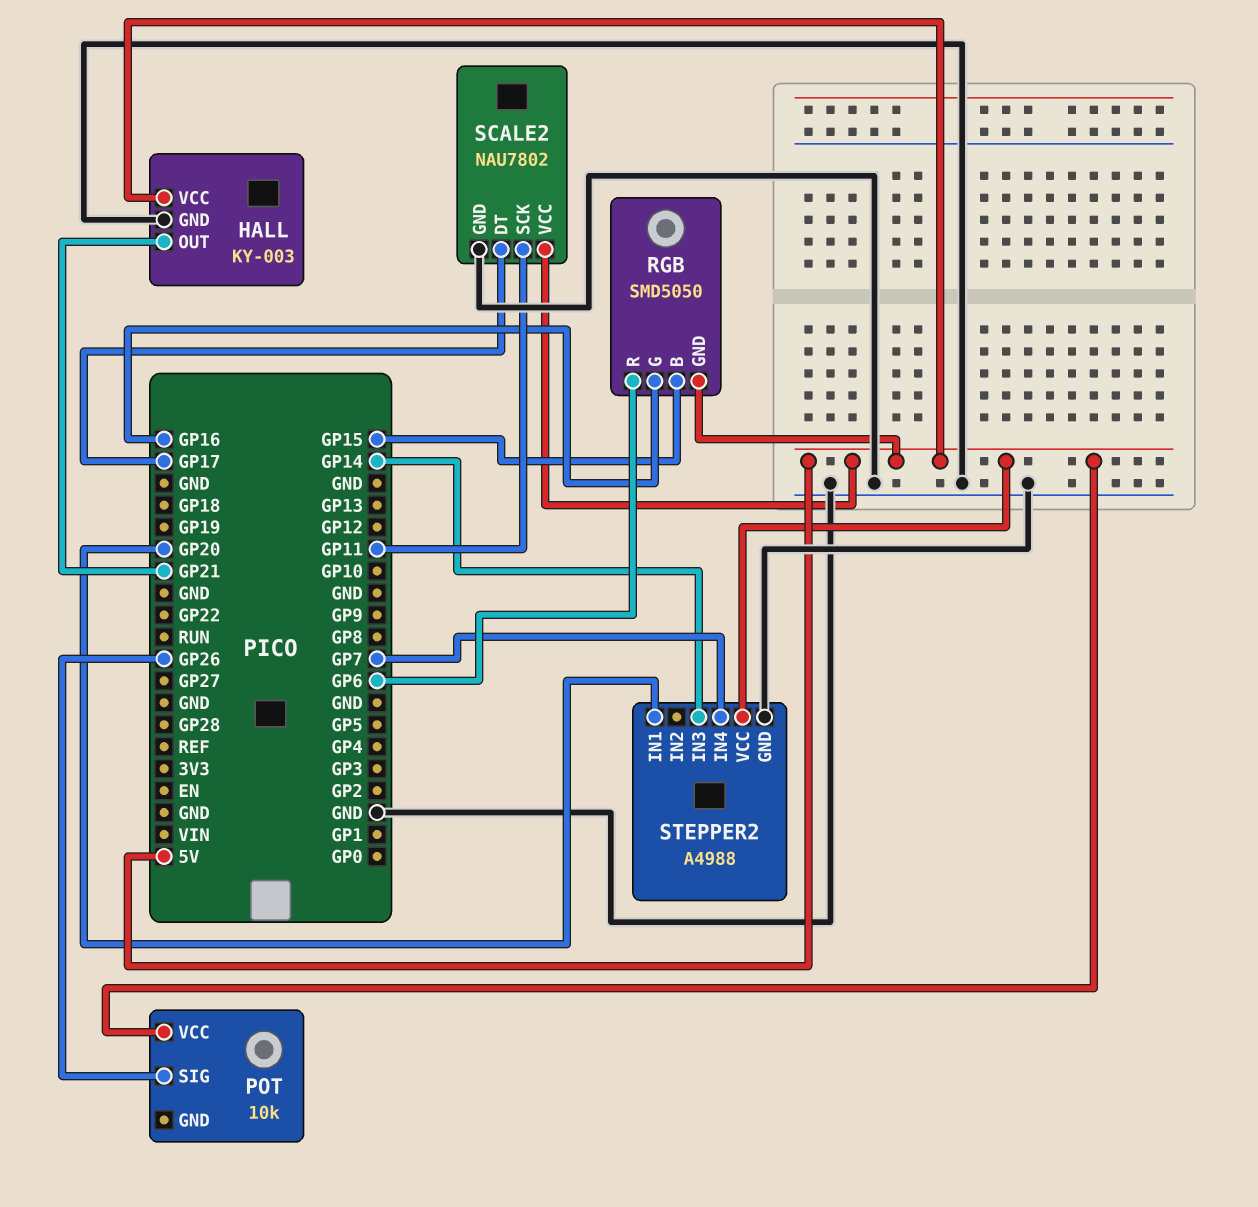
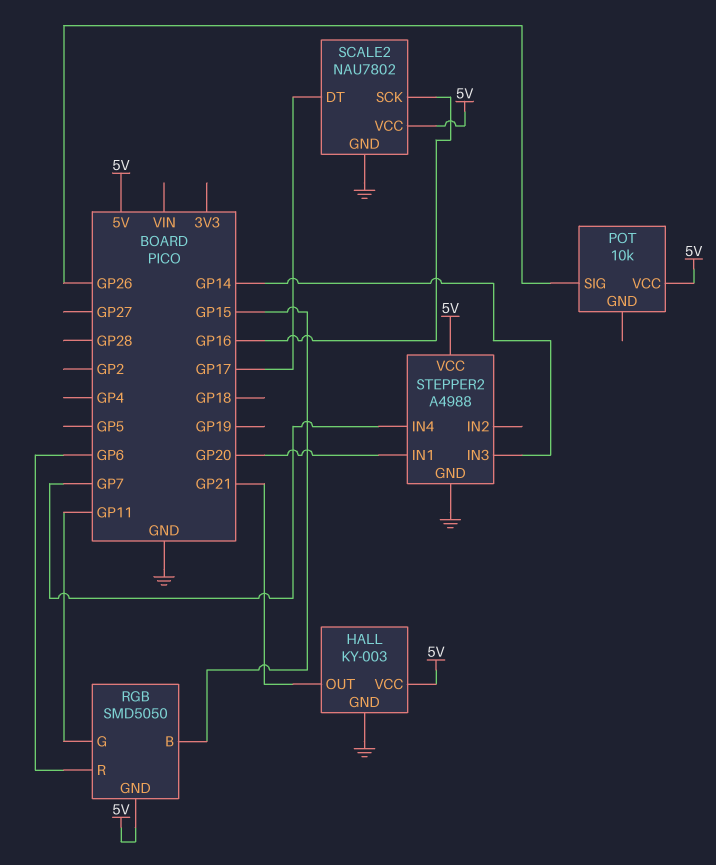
RGB pin G: GP16 -> GP11
SCALE2 pin SCK: GP11 -> GP16

